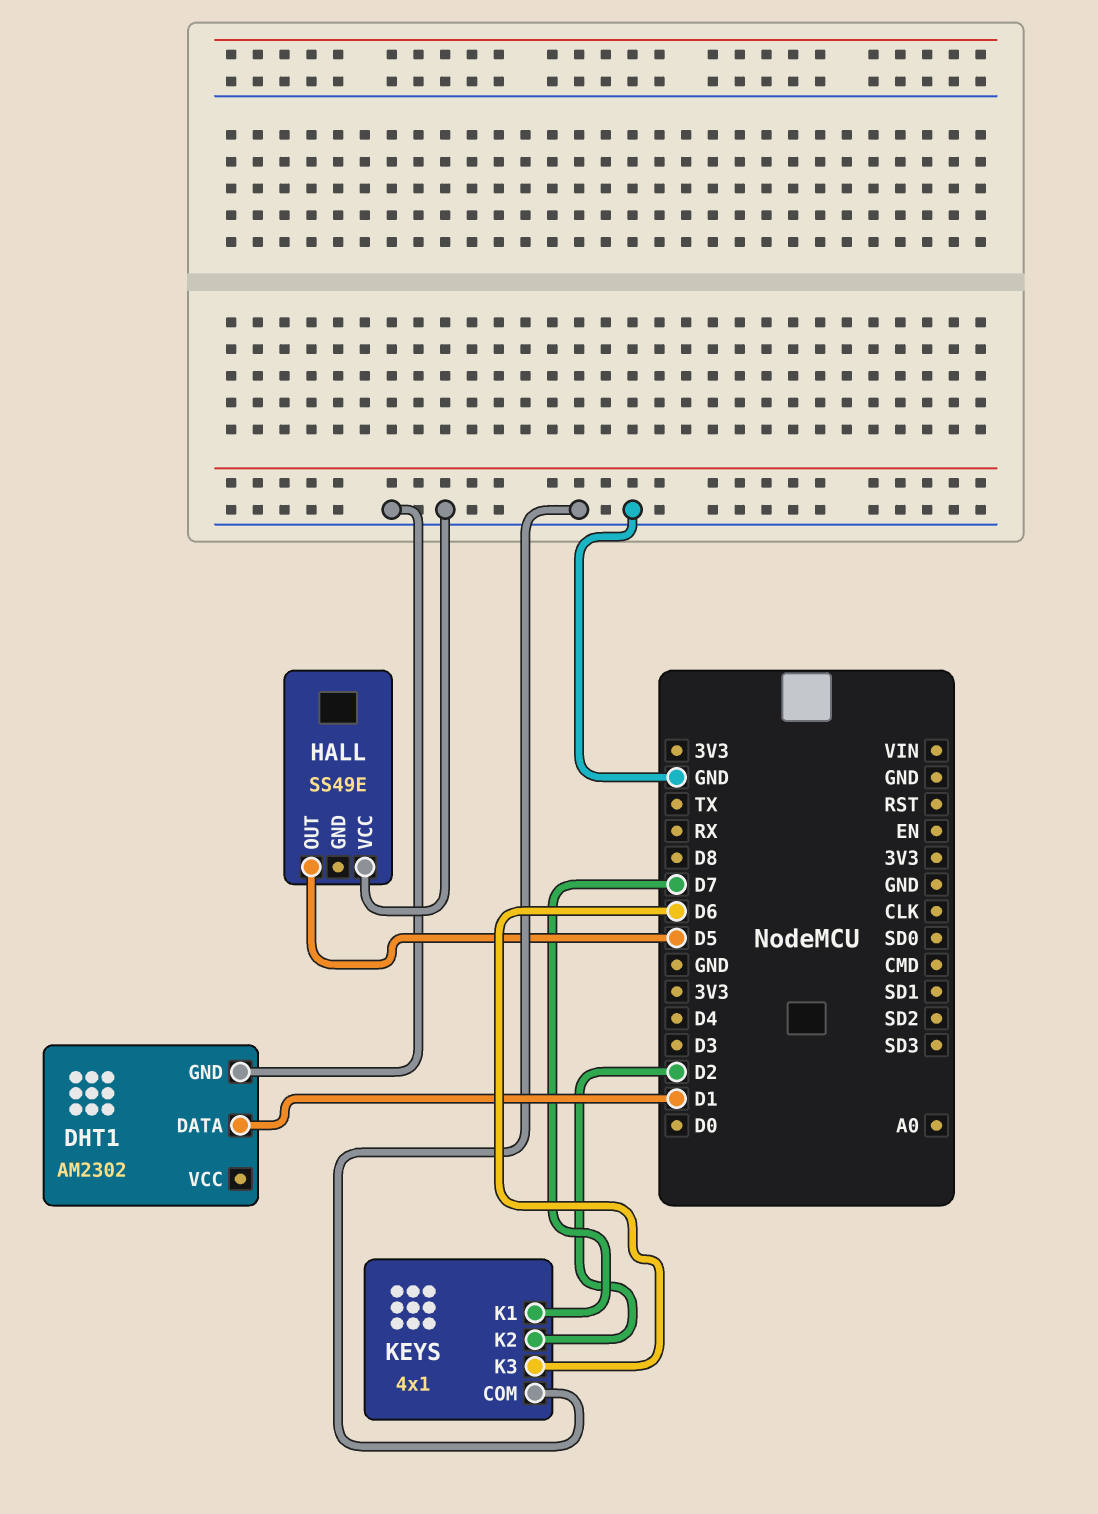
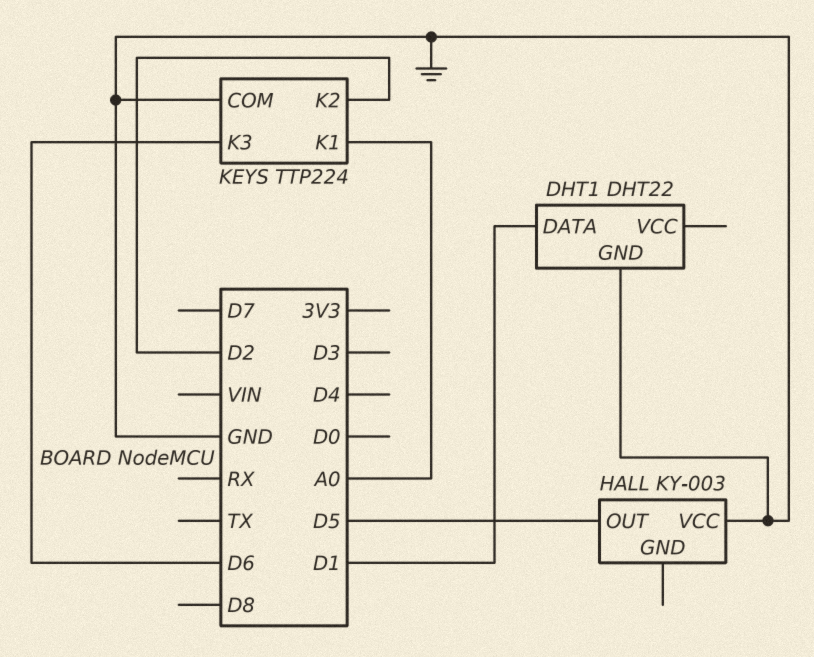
DHT1: AM2302 -> DHT22
HALL: SS49E -> KY-003
KEYS: 4x1 -> TTP224
KEYS pin K1: D7 -> A0

